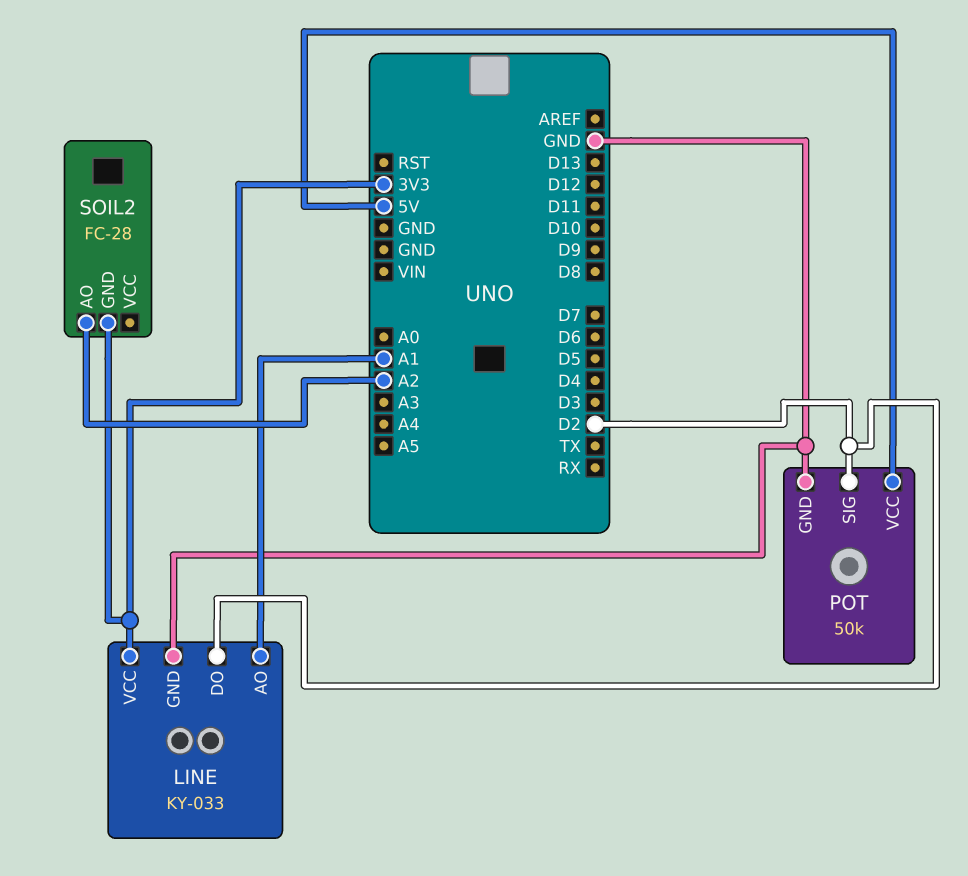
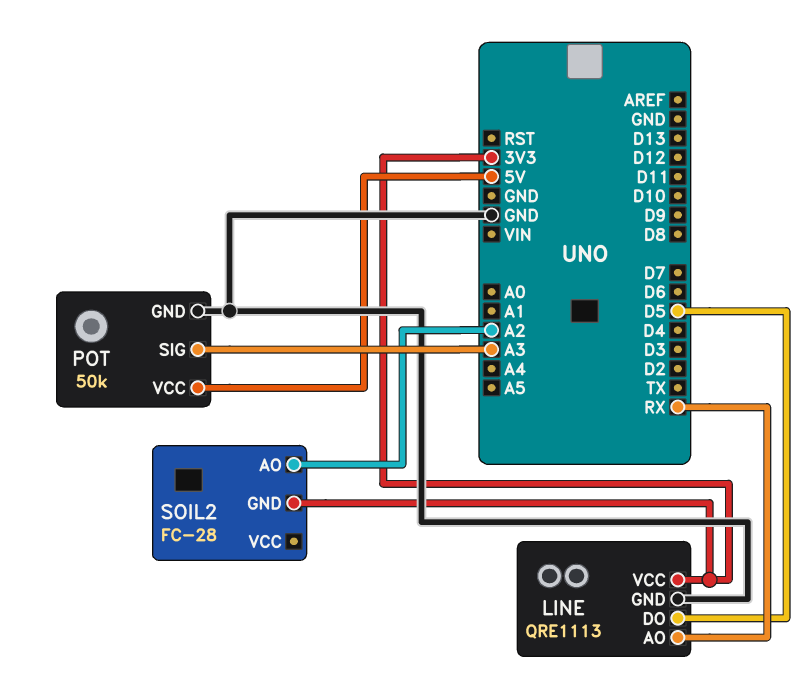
LINE: KY-033 -> QRE1113
LINE pin AO: A1 -> RX
LINE pin DO: D2 -> D5
POT pin SIG: D2 -> A3

